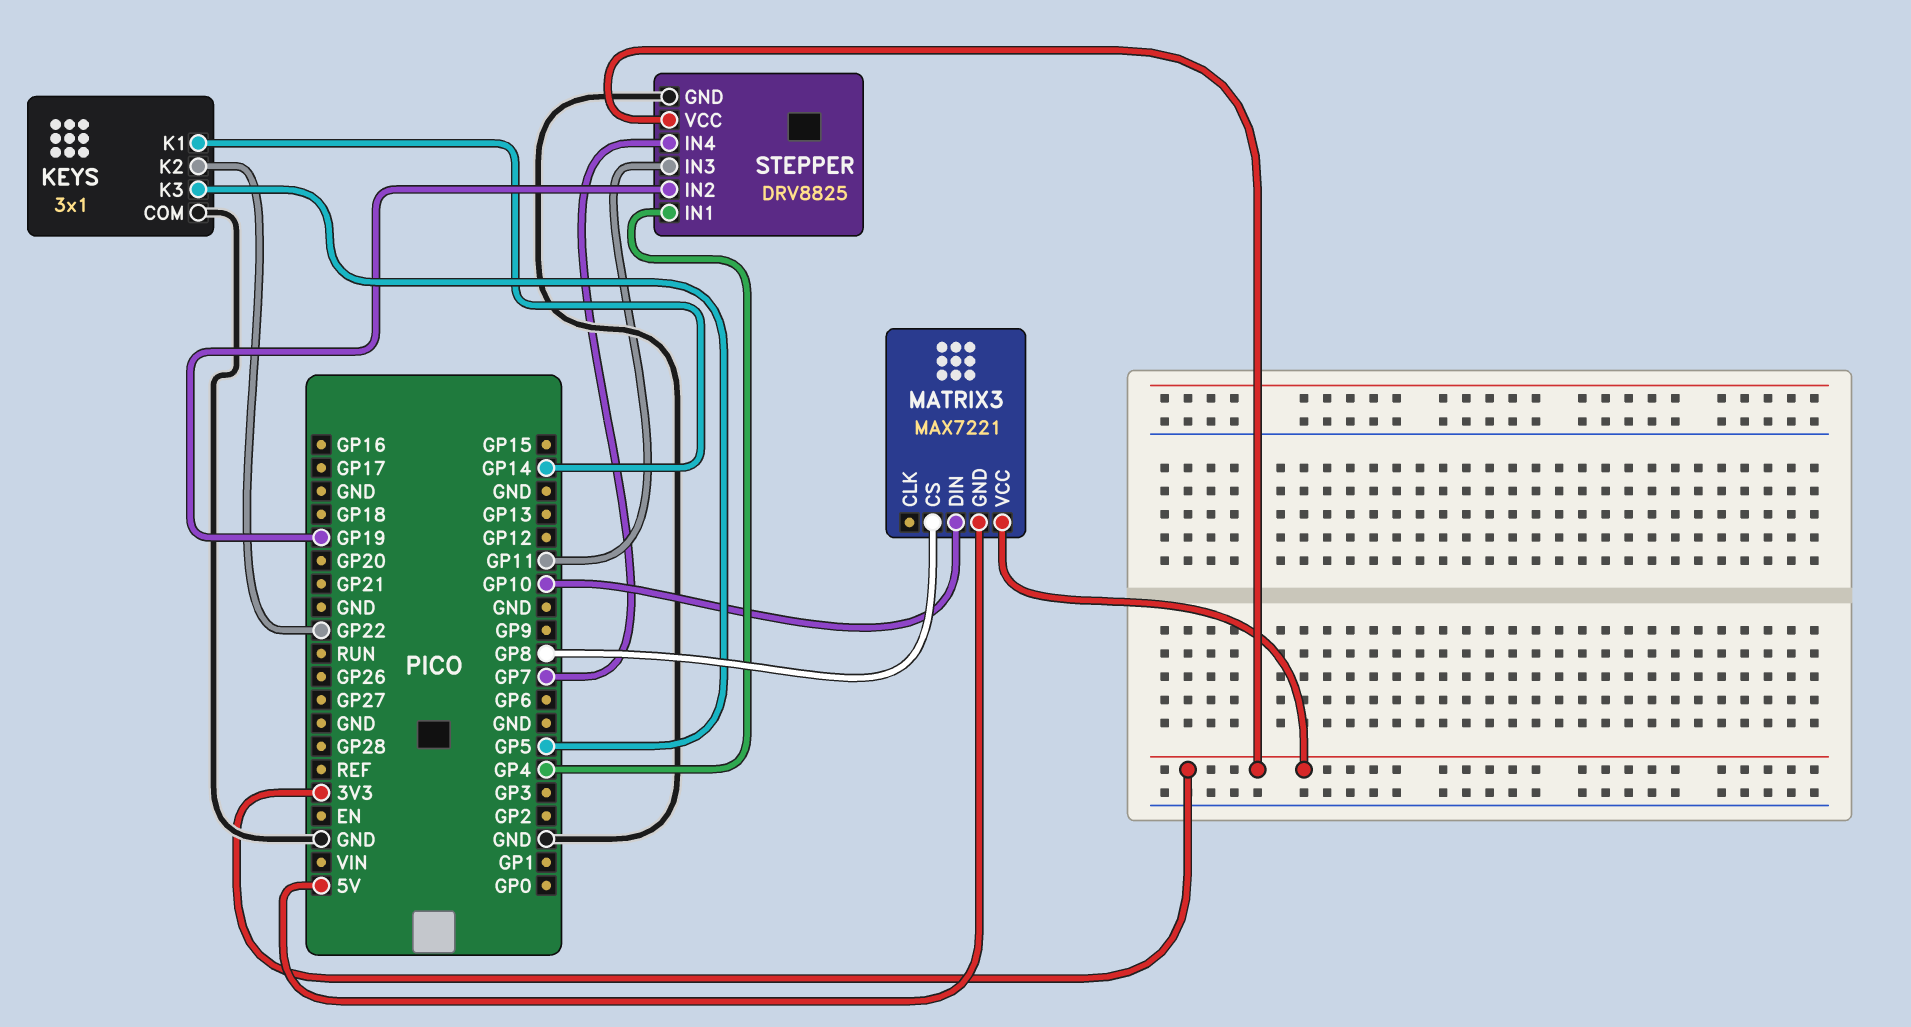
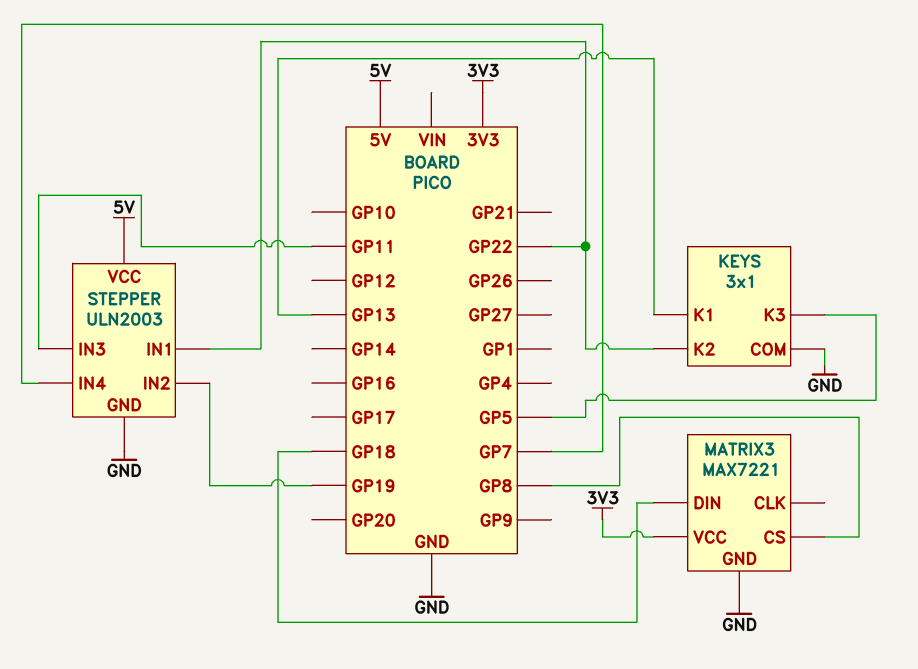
KEYS pin K1: GP14 -> GP13
MATRIX3 pin DIN: GP10 -> GP18
MATRIX3 pin GND: 5V -> GND
STEPPER: DRV8825 -> ULN2003
STEPPER pin IN1: GP4 -> GP22
STEPPER pin VCC: 3V3 -> 5V

